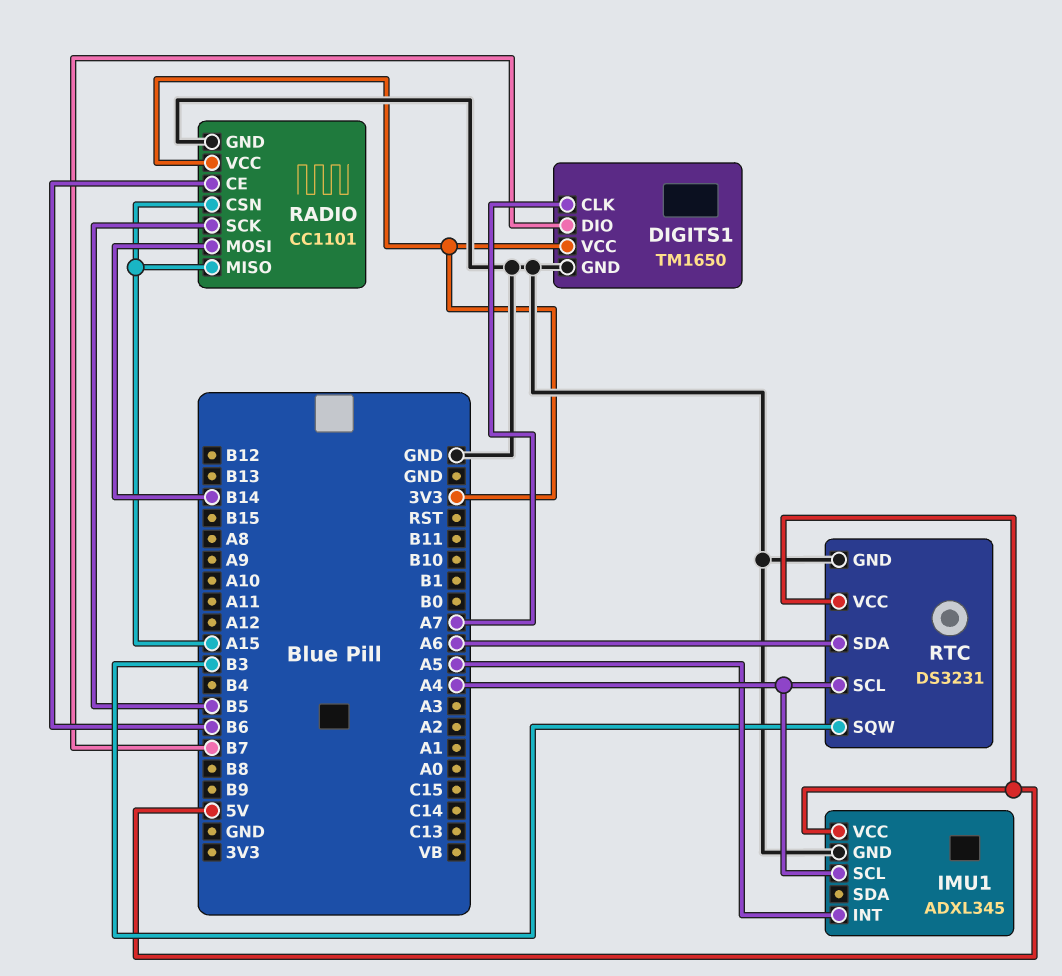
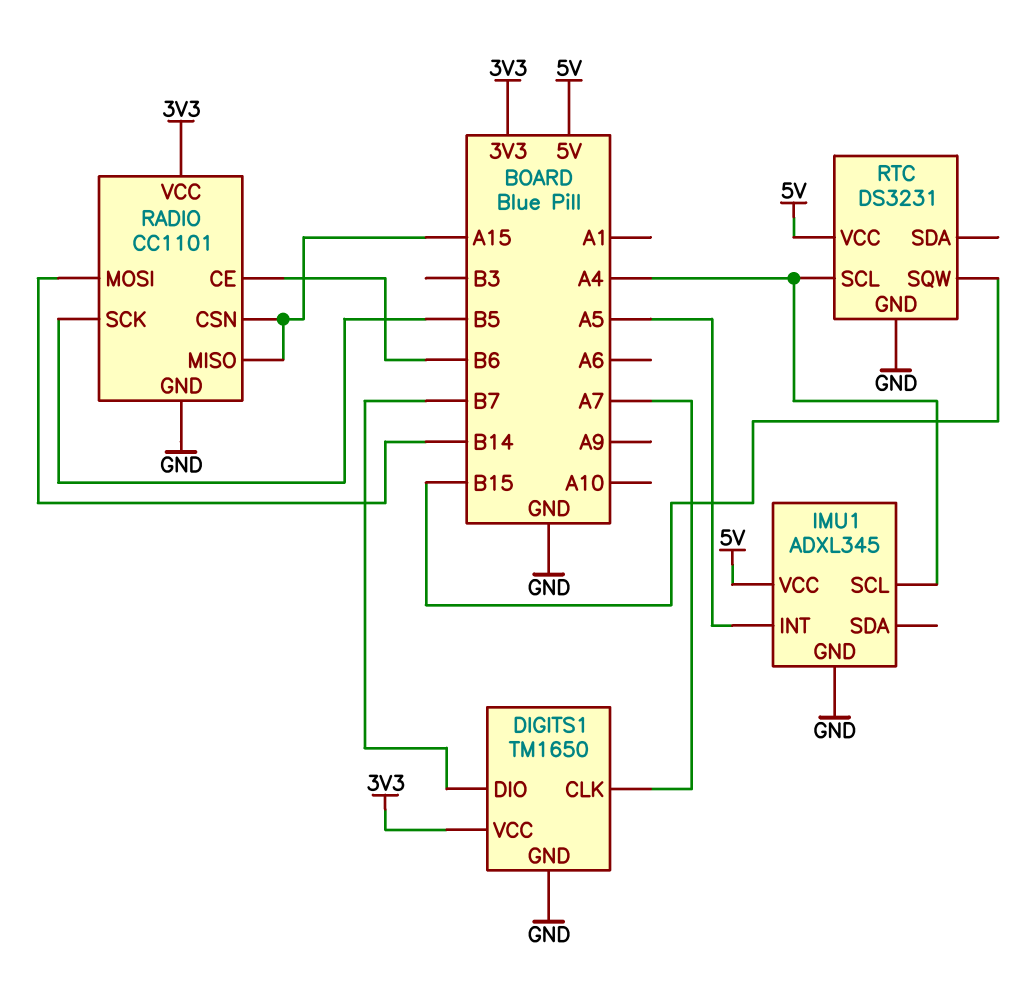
RTC pin SDA: A6 -> none
RTC pin SQW: B3 -> B15

